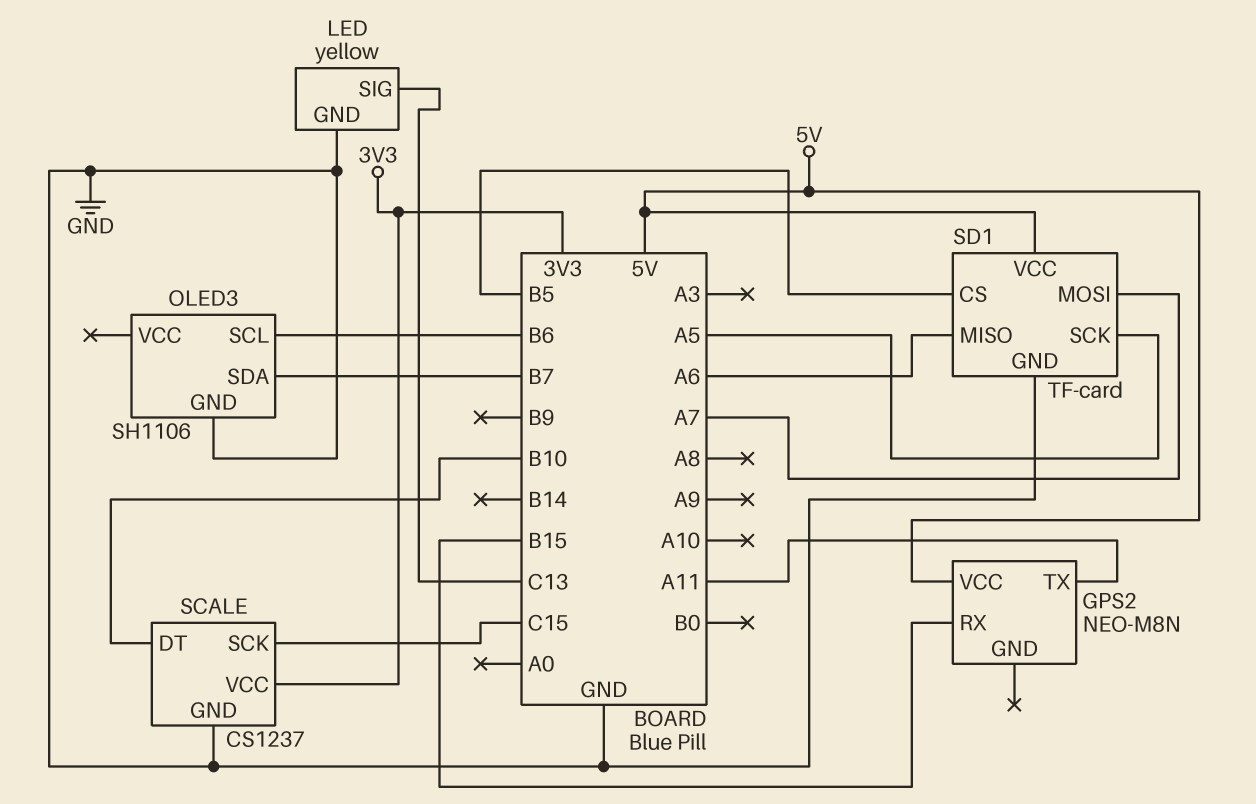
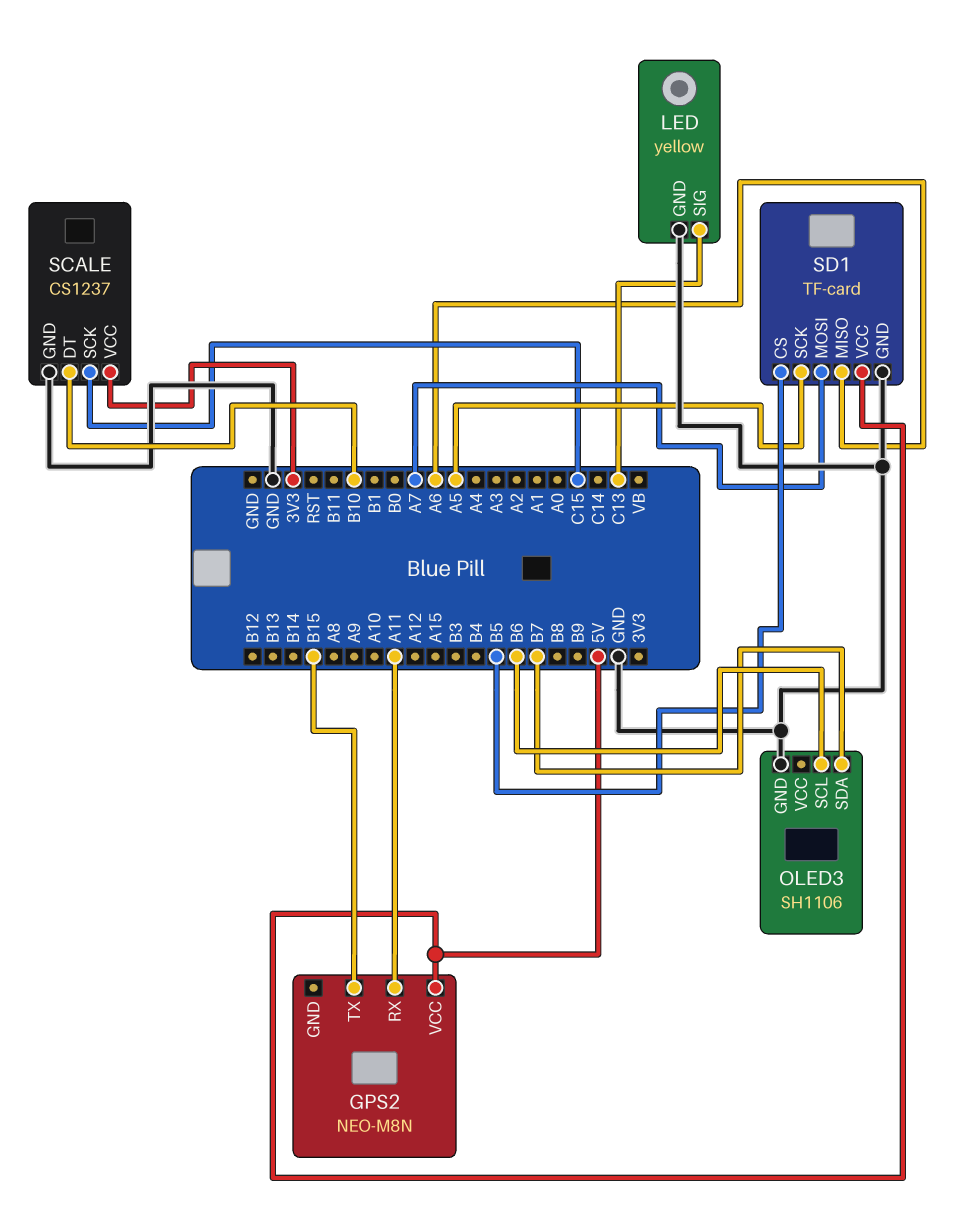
GPS2 pin RX: B15 -> A11
GPS2 pin TX: A11 -> B15

